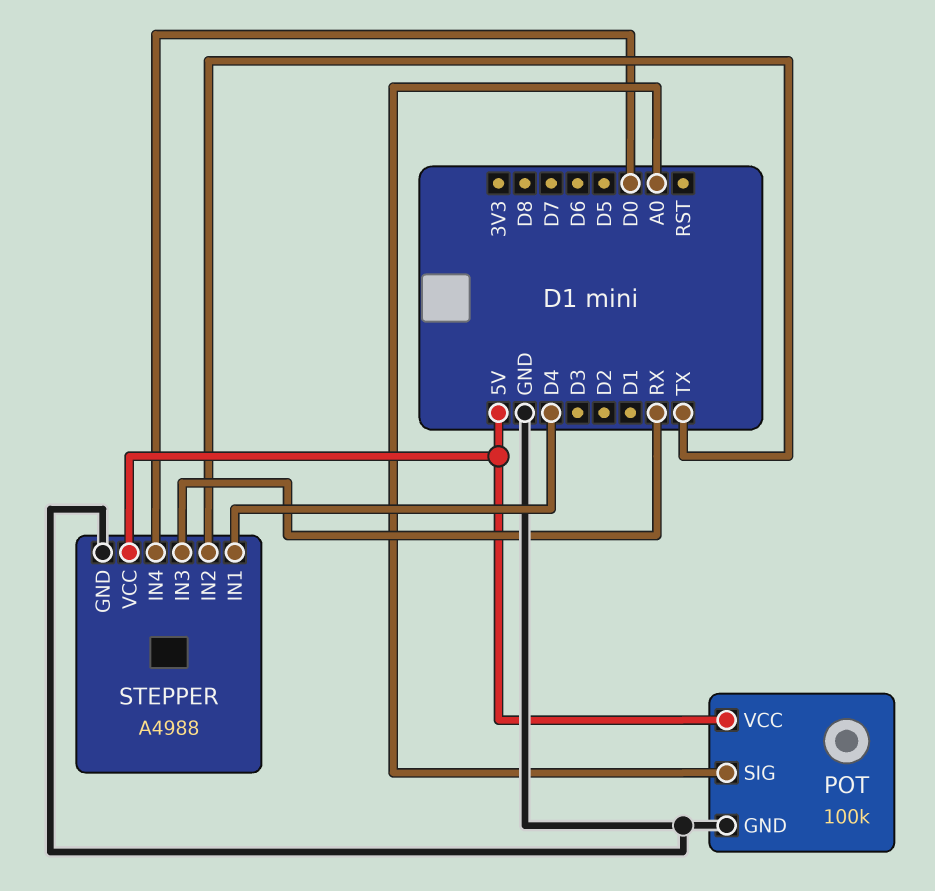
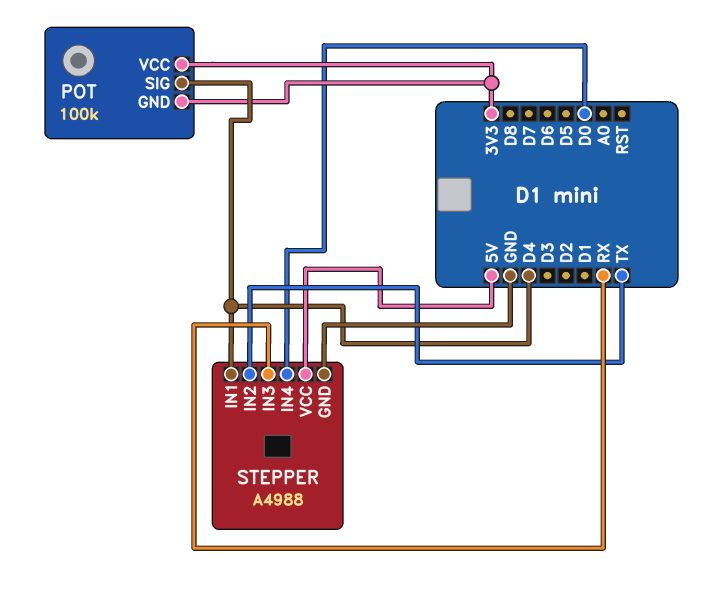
POT pin GND: GND -> 3V3
POT pin SIG: A0 -> D4
POT pin VCC: 5V -> 3V3

